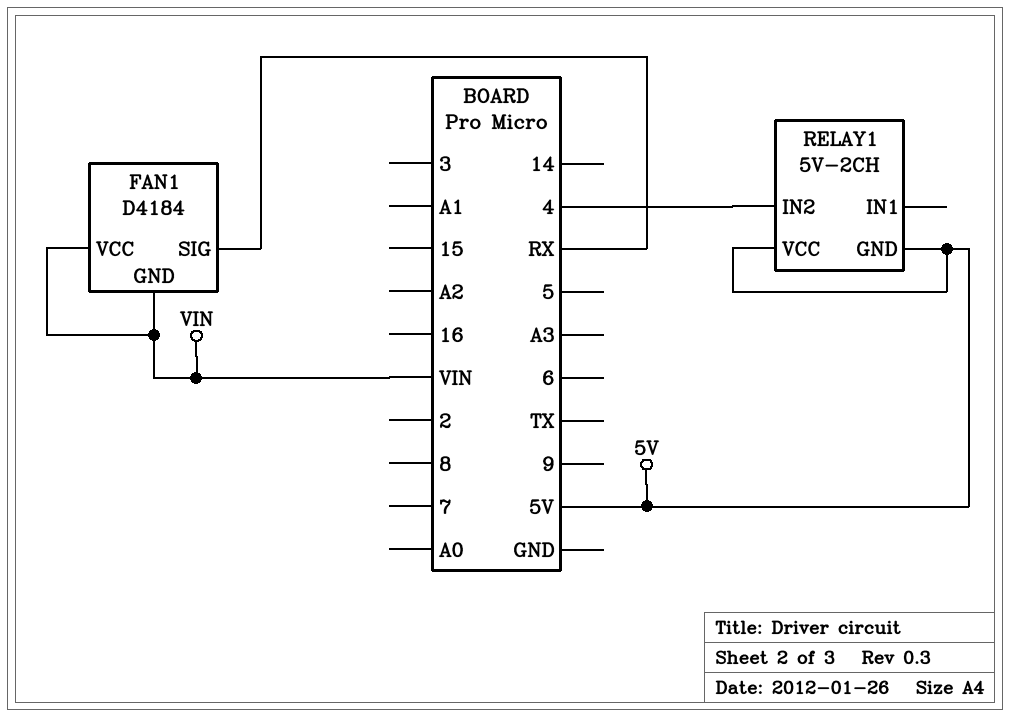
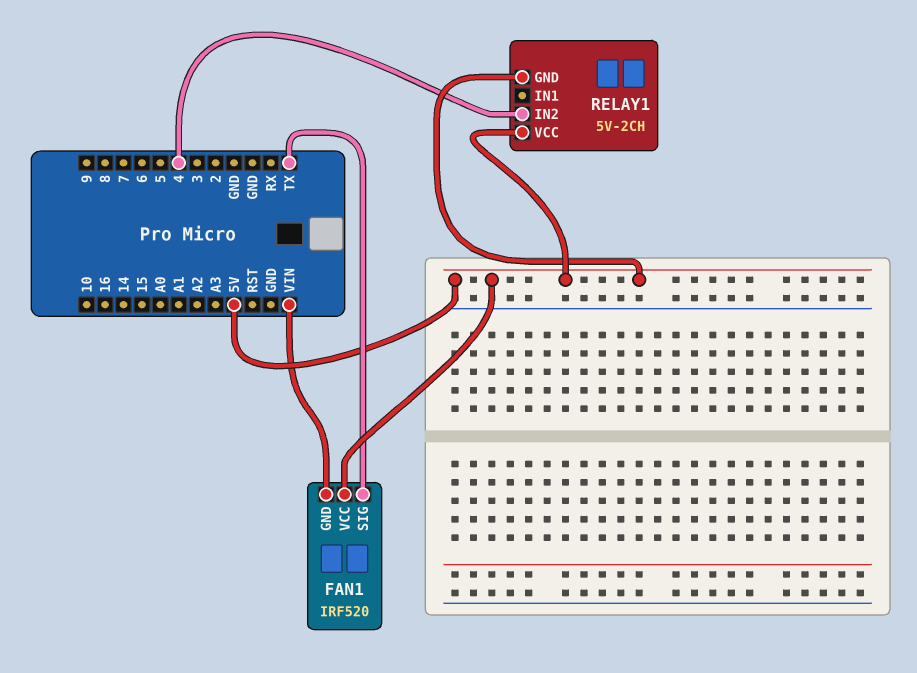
FAN1: D4184 -> IRF520
FAN1 pin SIG: RX -> TX
FAN1 pin VCC: VIN -> 5V

